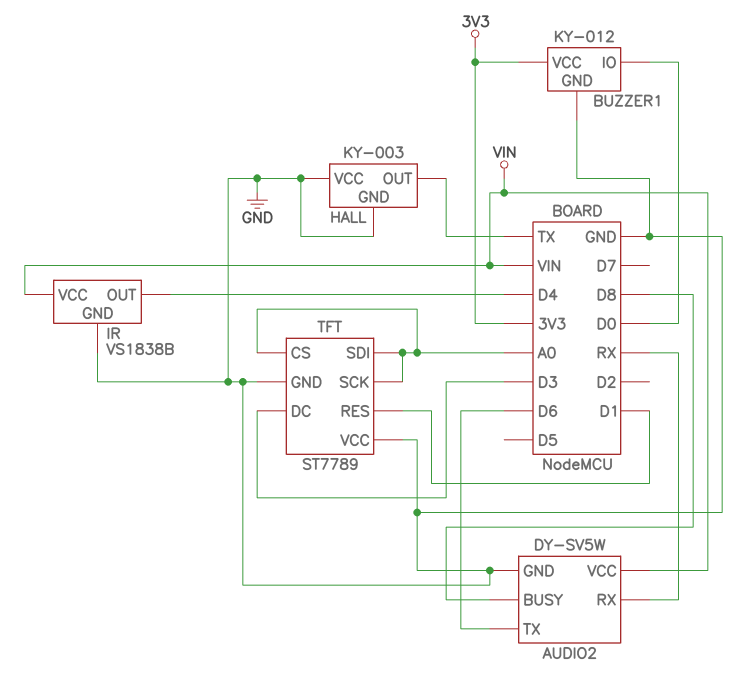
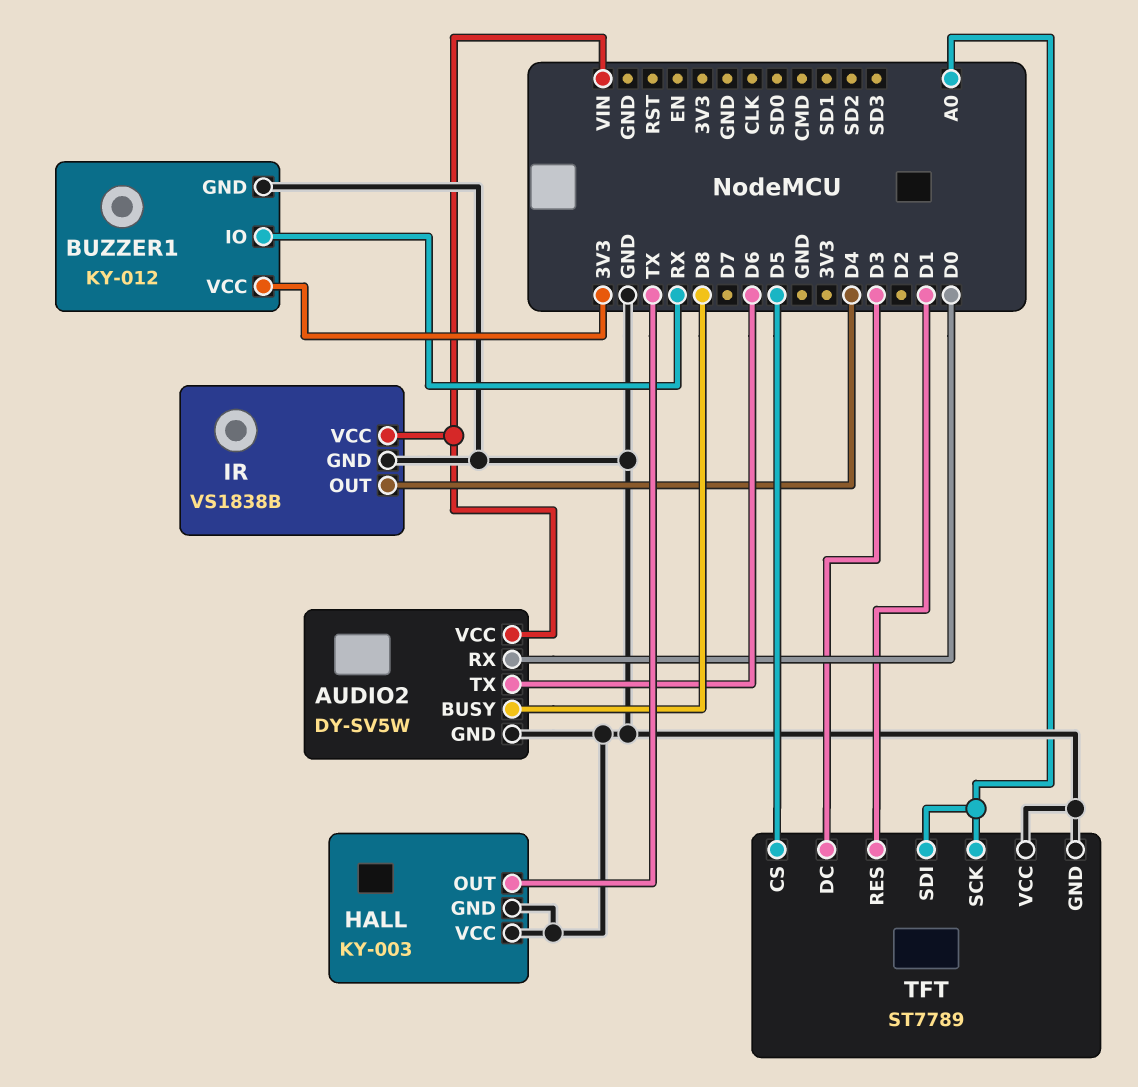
AUDIO2 pin RX: RX -> D0
BUZZER1 pin IO: D0 -> RX
TFT pin CS: A0 -> D5

